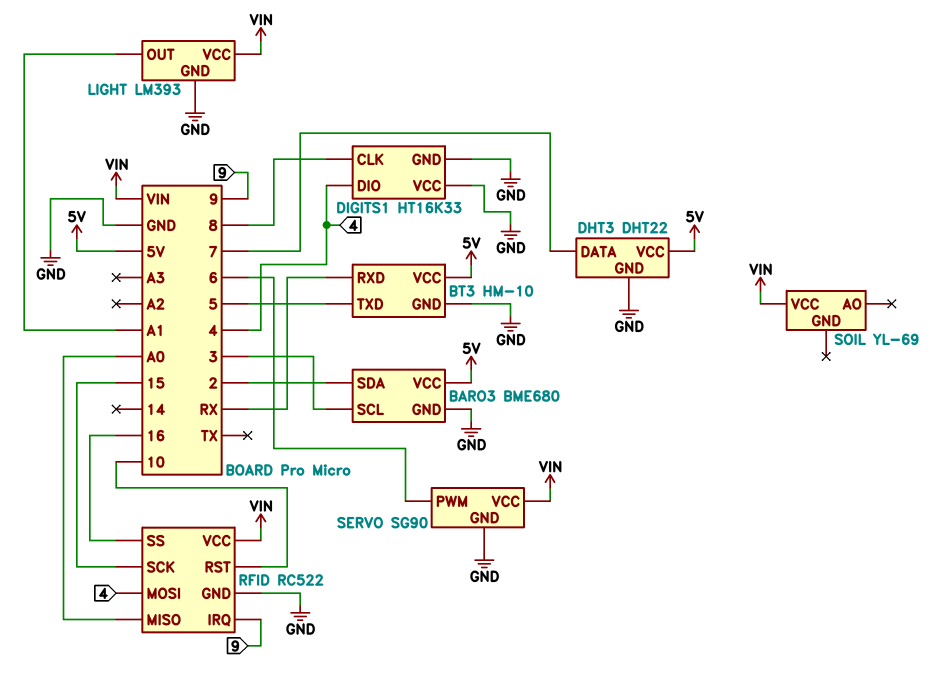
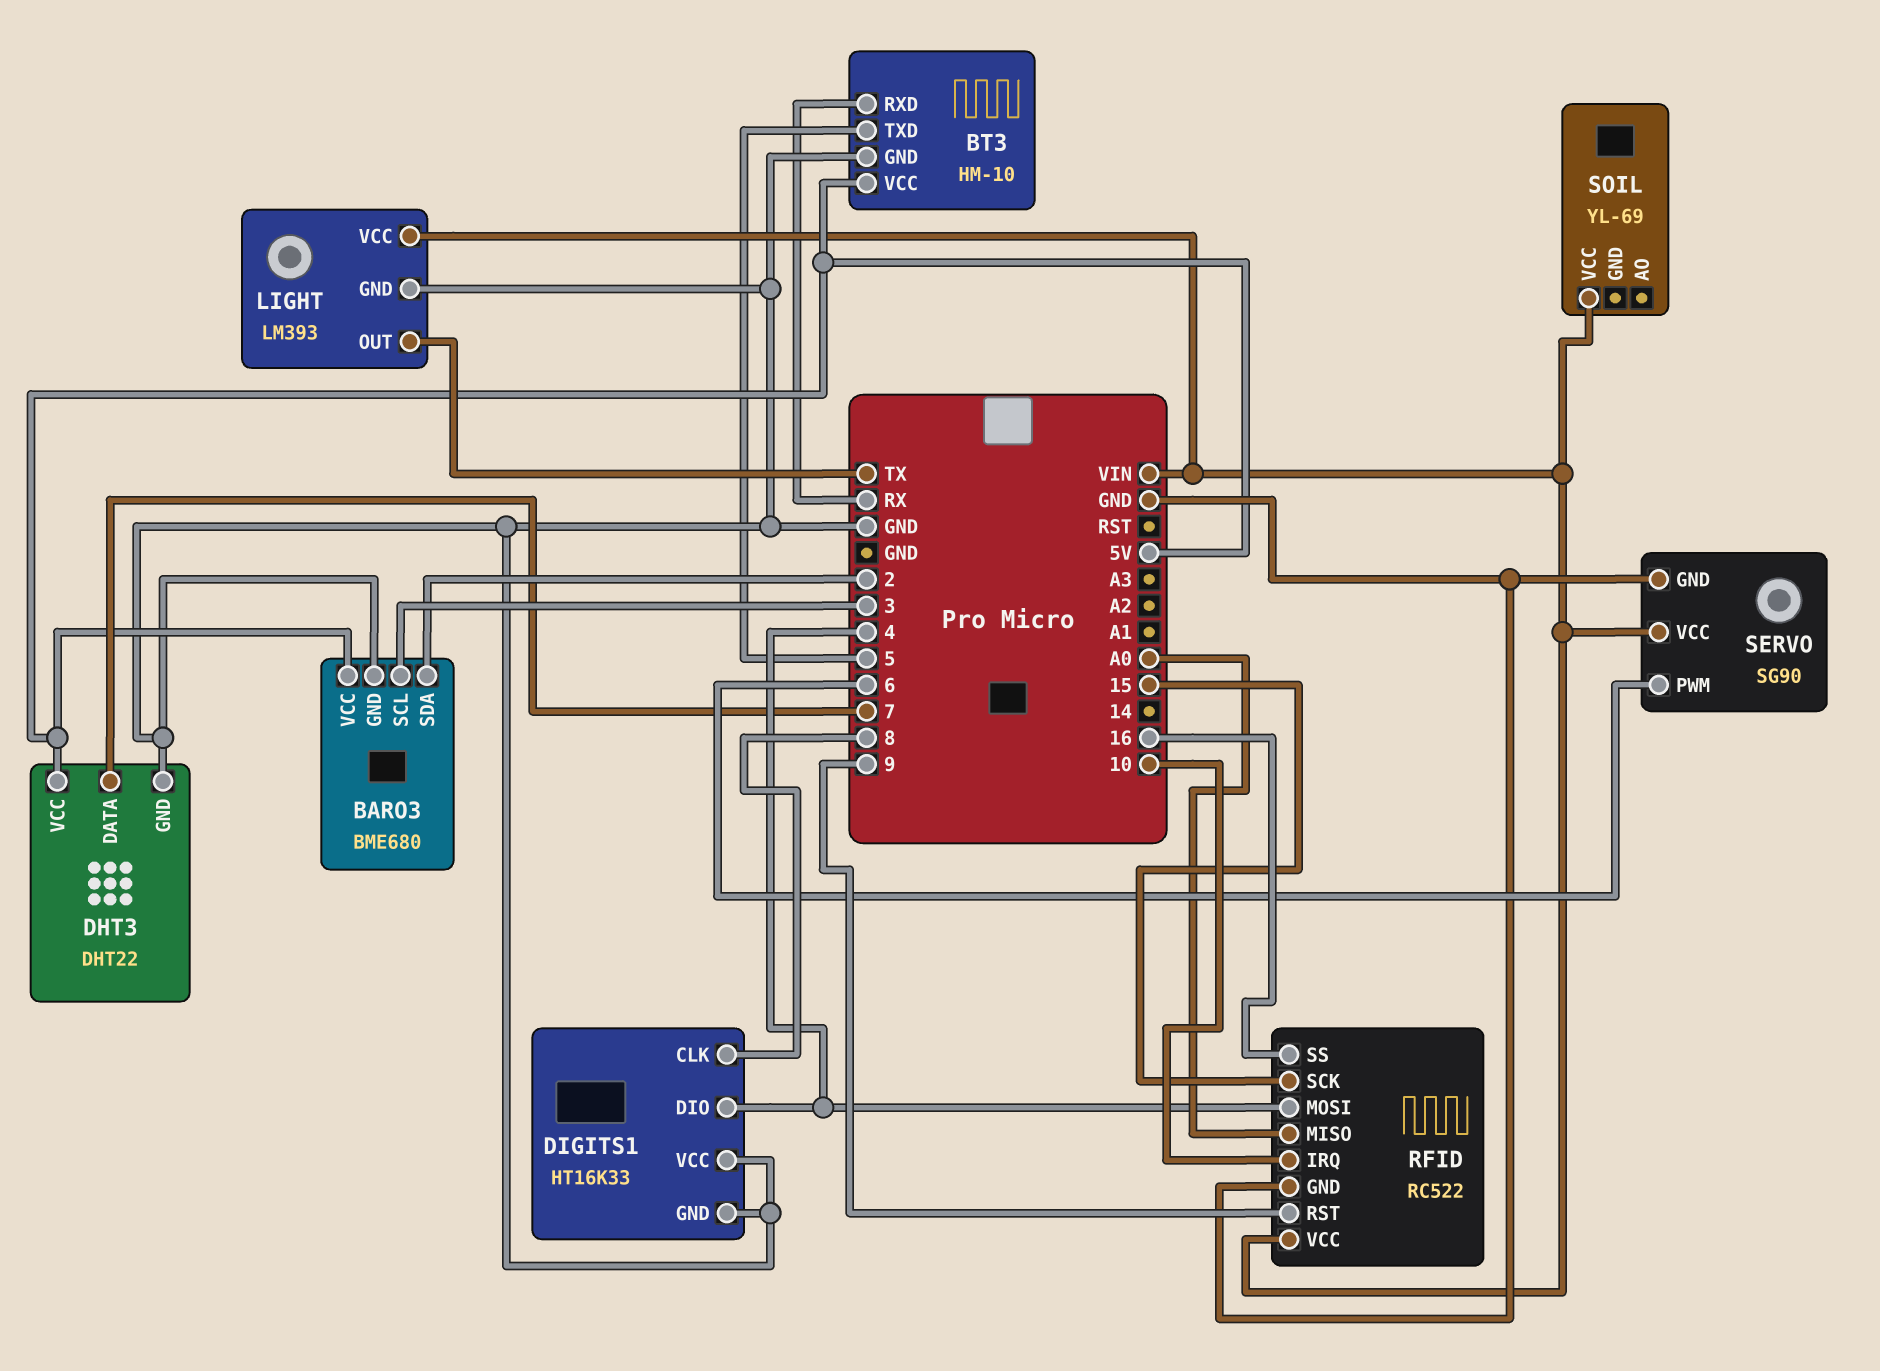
LIGHT pin OUT: A1 -> TX
RFID pin IRQ: 9 -> 10
RFID pin RST: 10 -> 9

